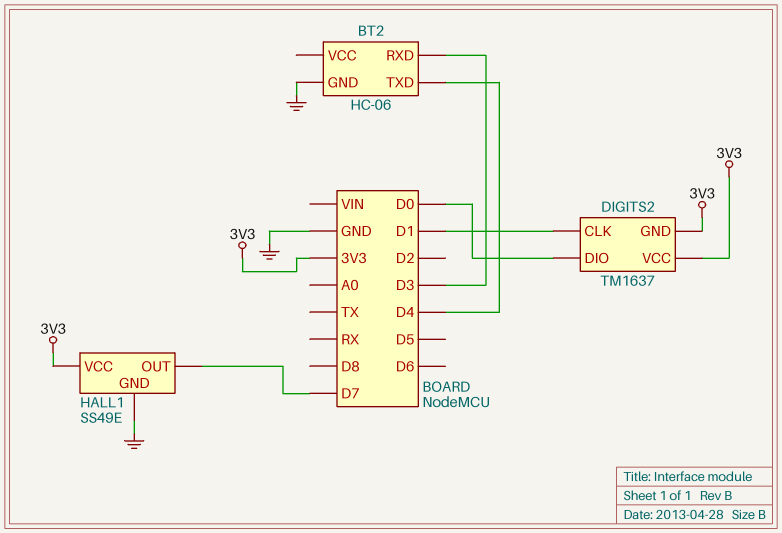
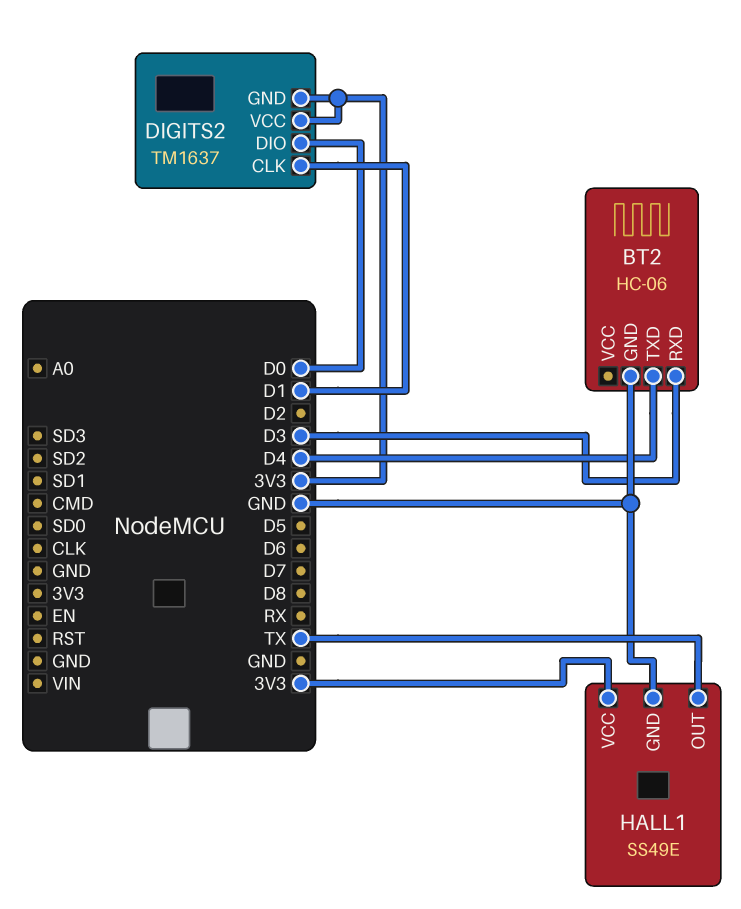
HALL1 pin OUT: D7 -> TX

